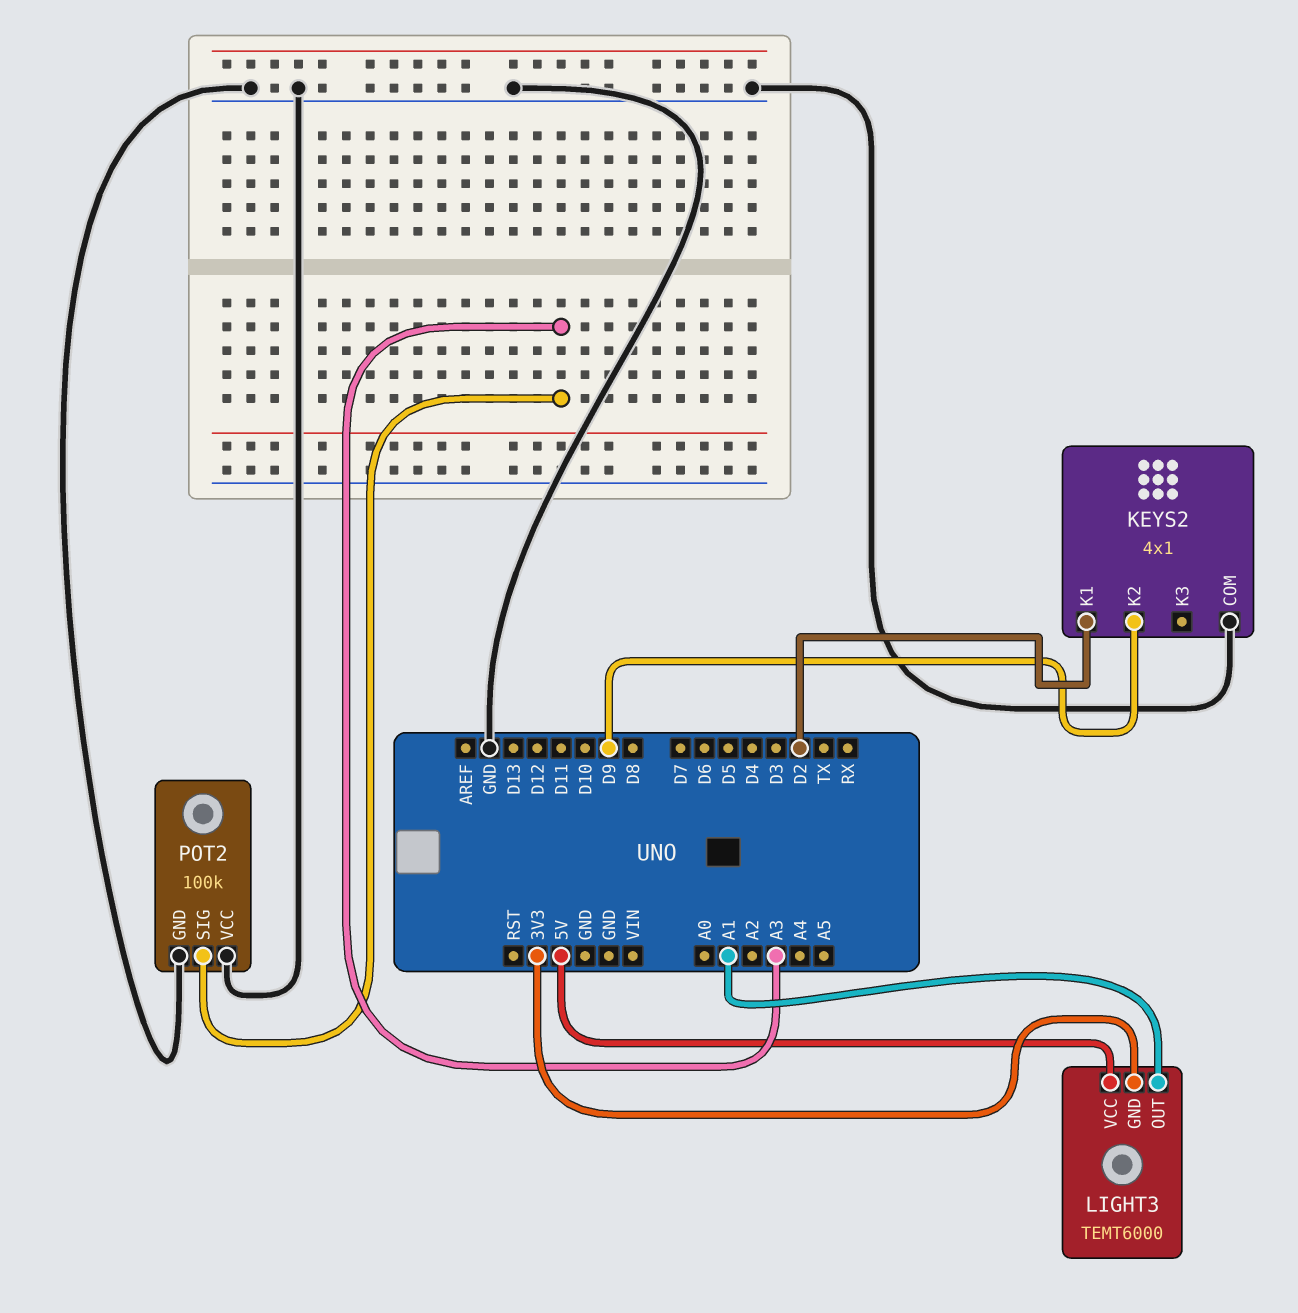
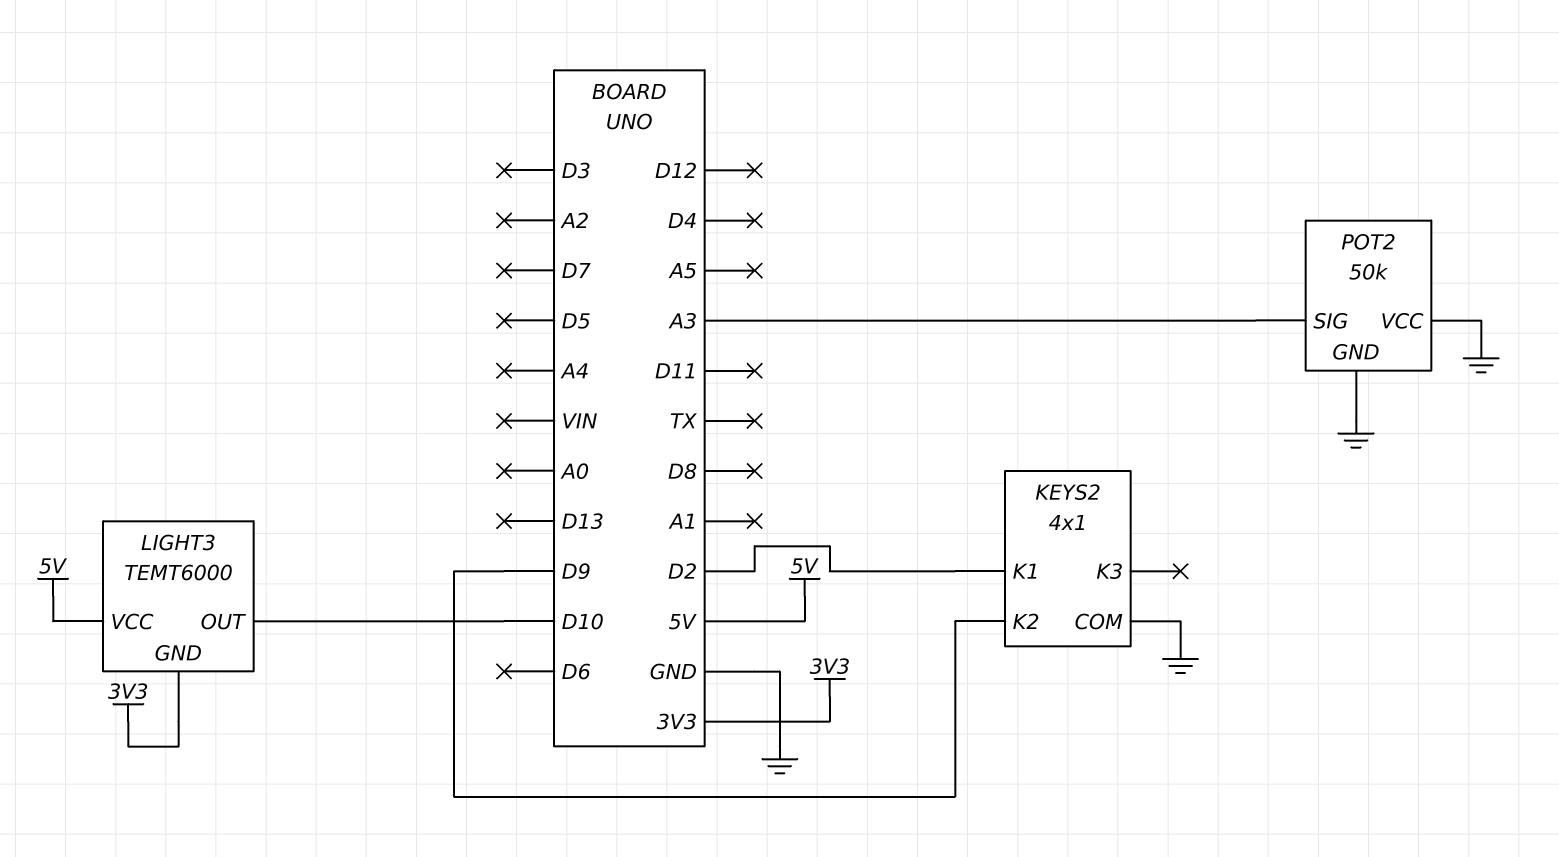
LIGHT3 pin OUT: A1 -> D10
POT2: 100k -> 50k

